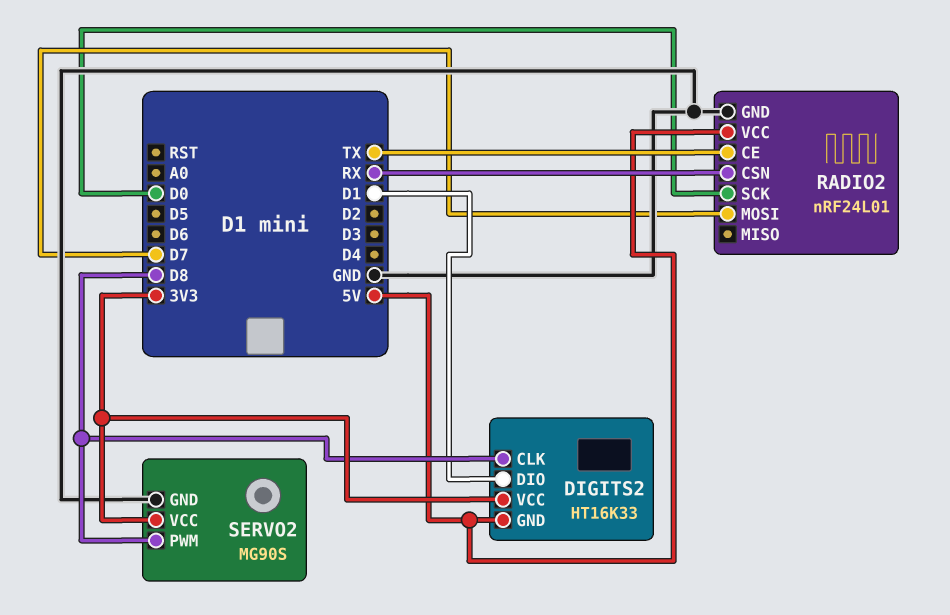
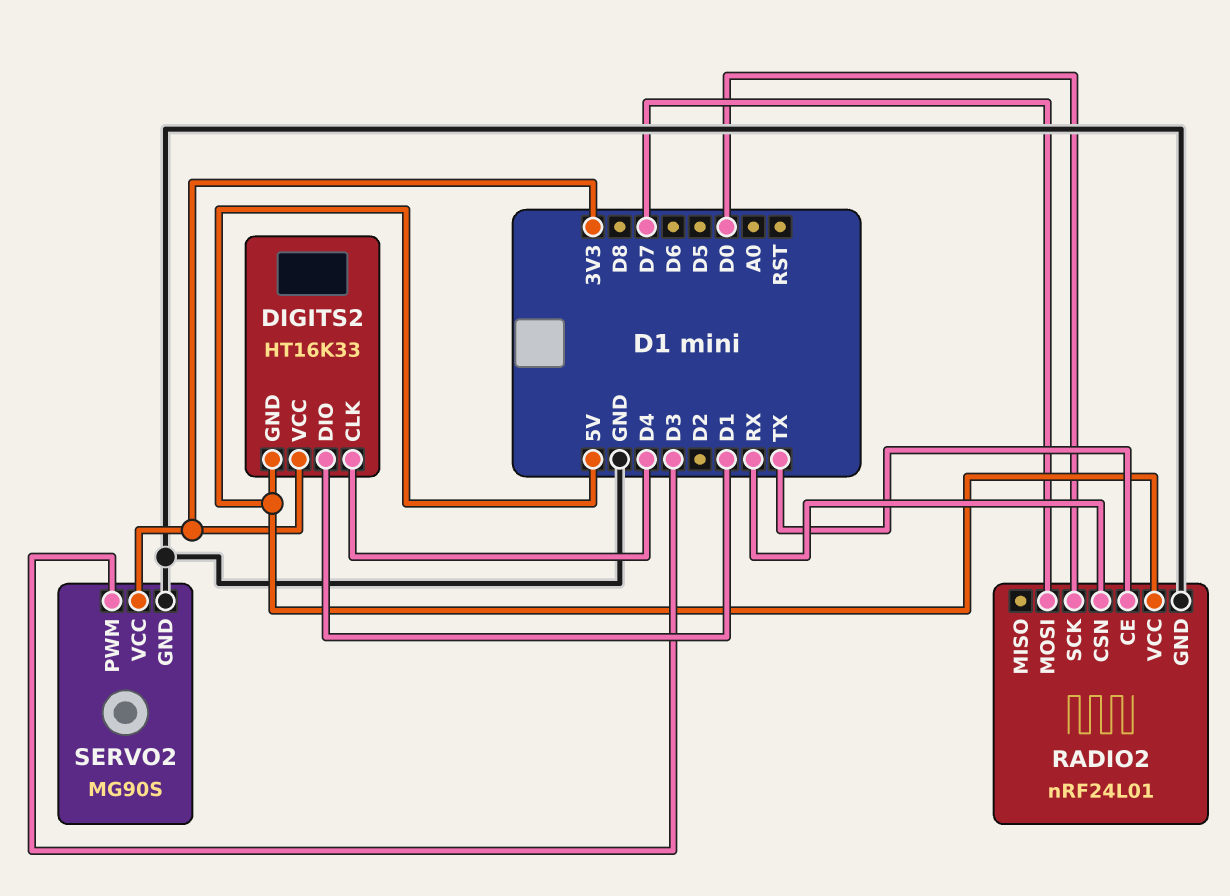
DIGITS2 pin CLK: D8 -> D4
SERVO2 pin PWM: D8 -> D3

